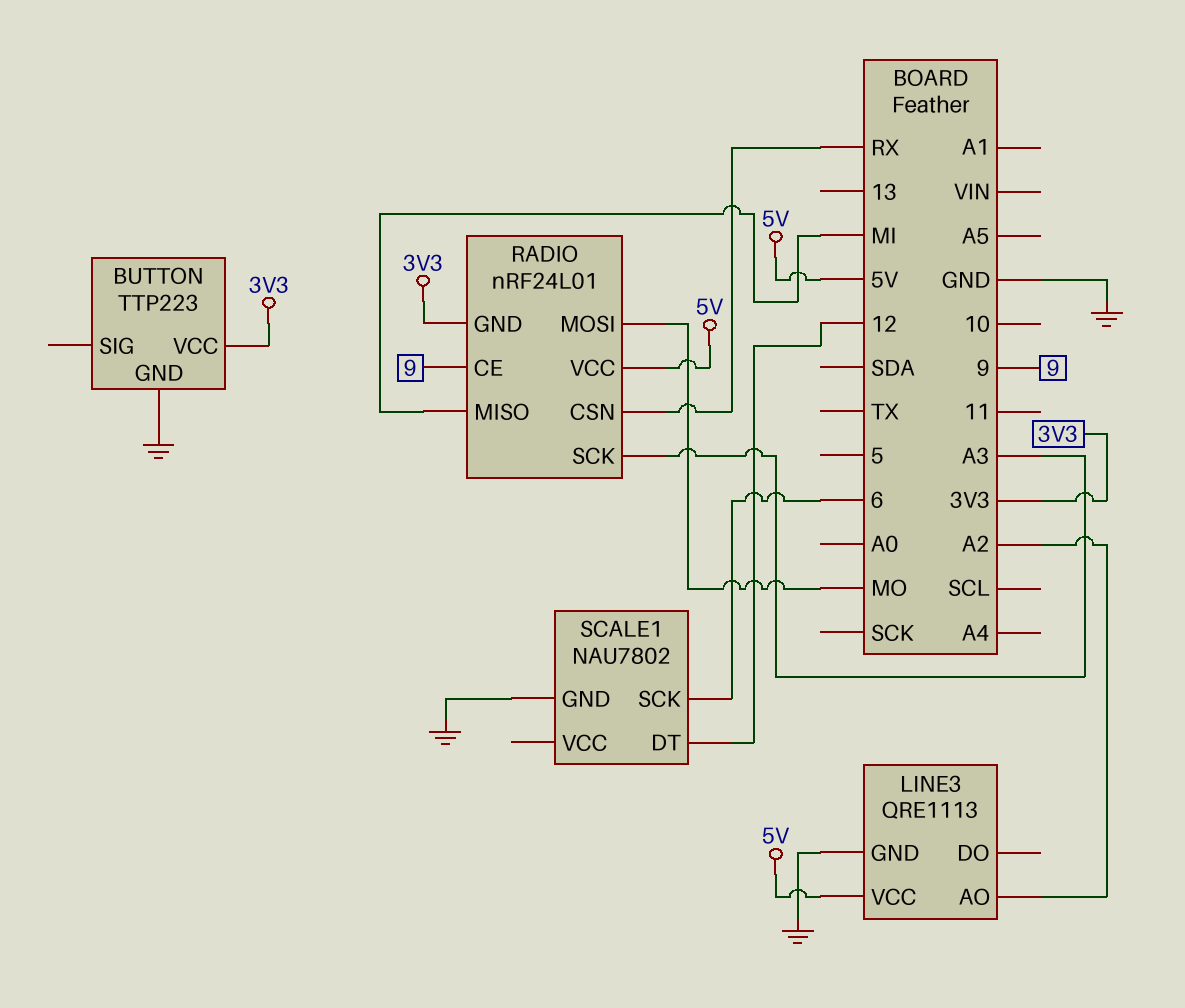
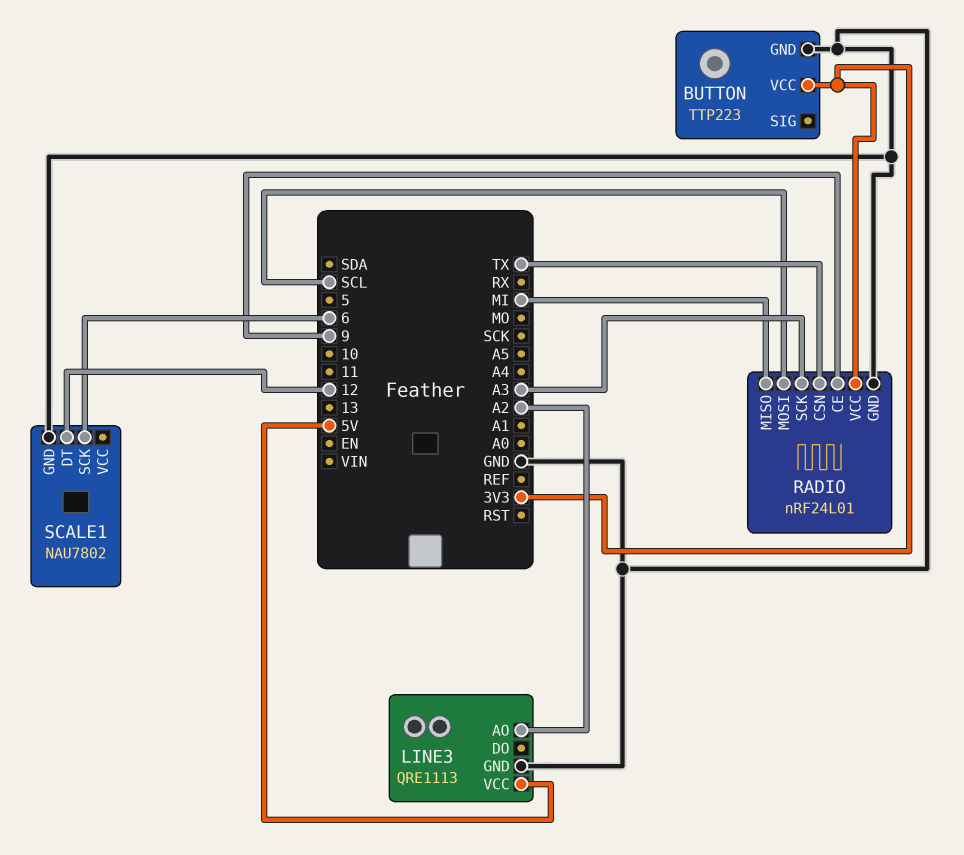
RADIO pin CSN: RX -> TX
RADIO pin GND: 3V3 -> GND
RADIO pin MOSI: MO -> SCL
RADIO pin VCC: 5V -> 3V3

